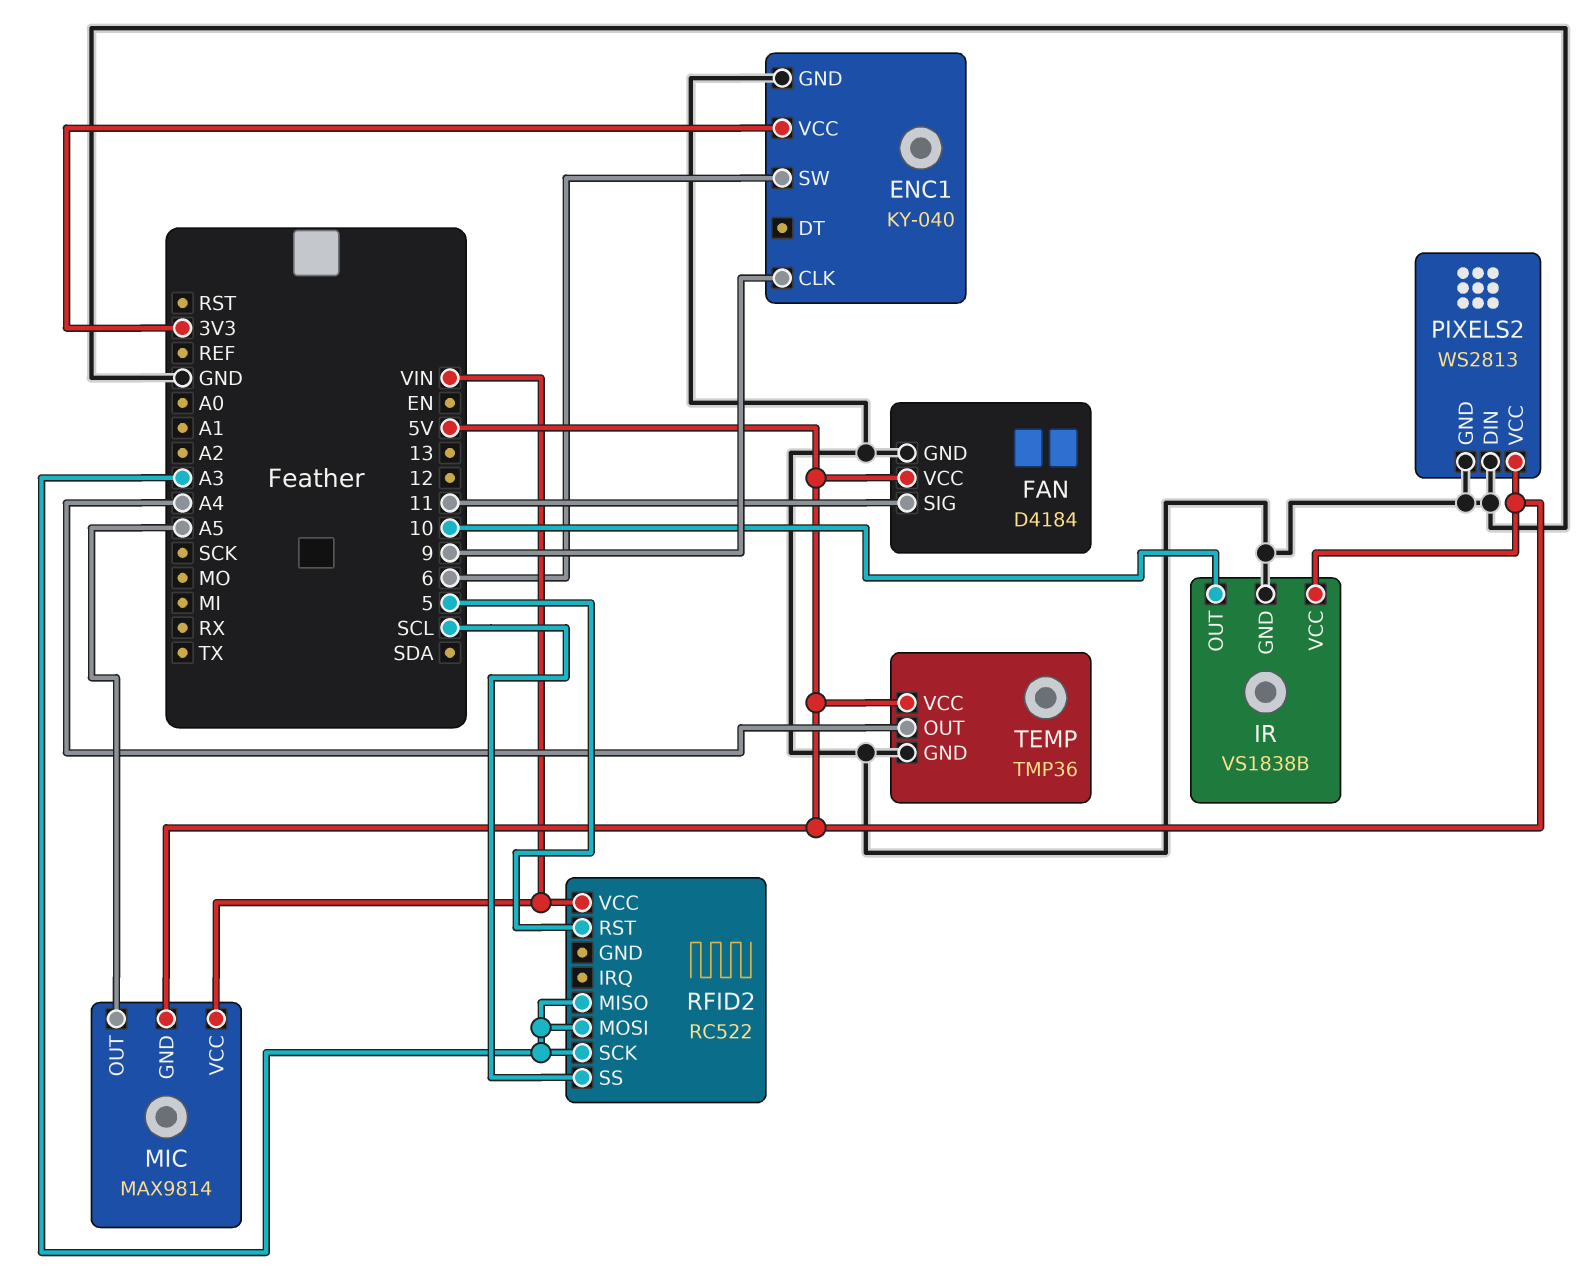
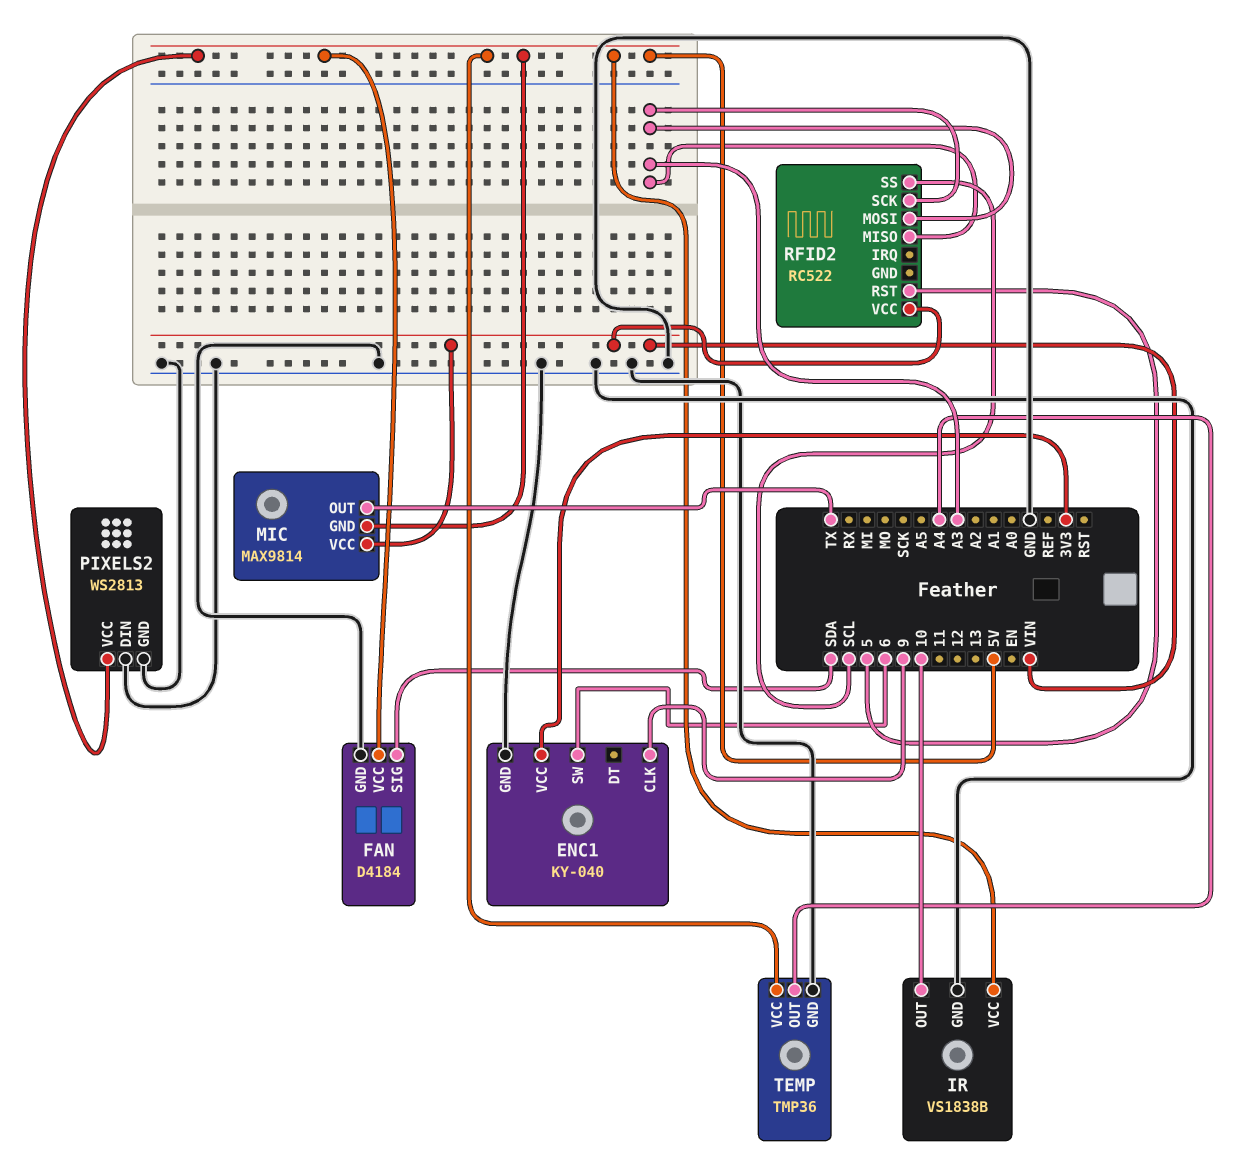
FAN pin SIG: 11 -> SDA
MIC pin OUT: A5 -> TX

